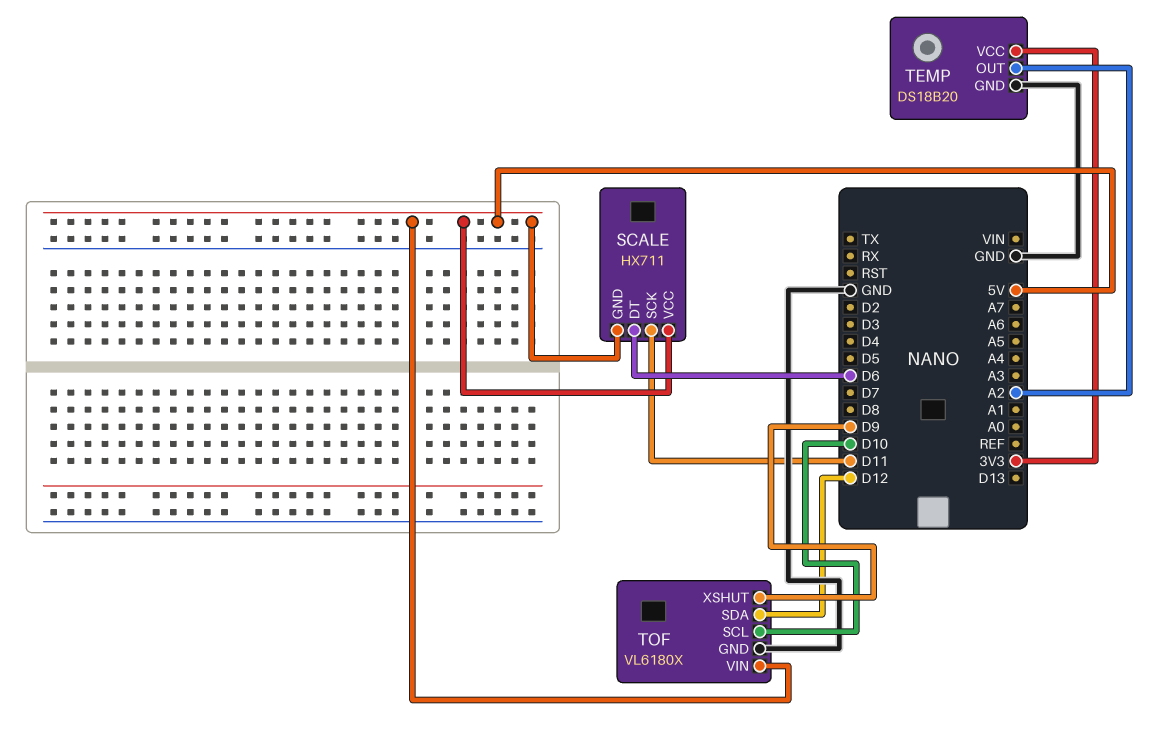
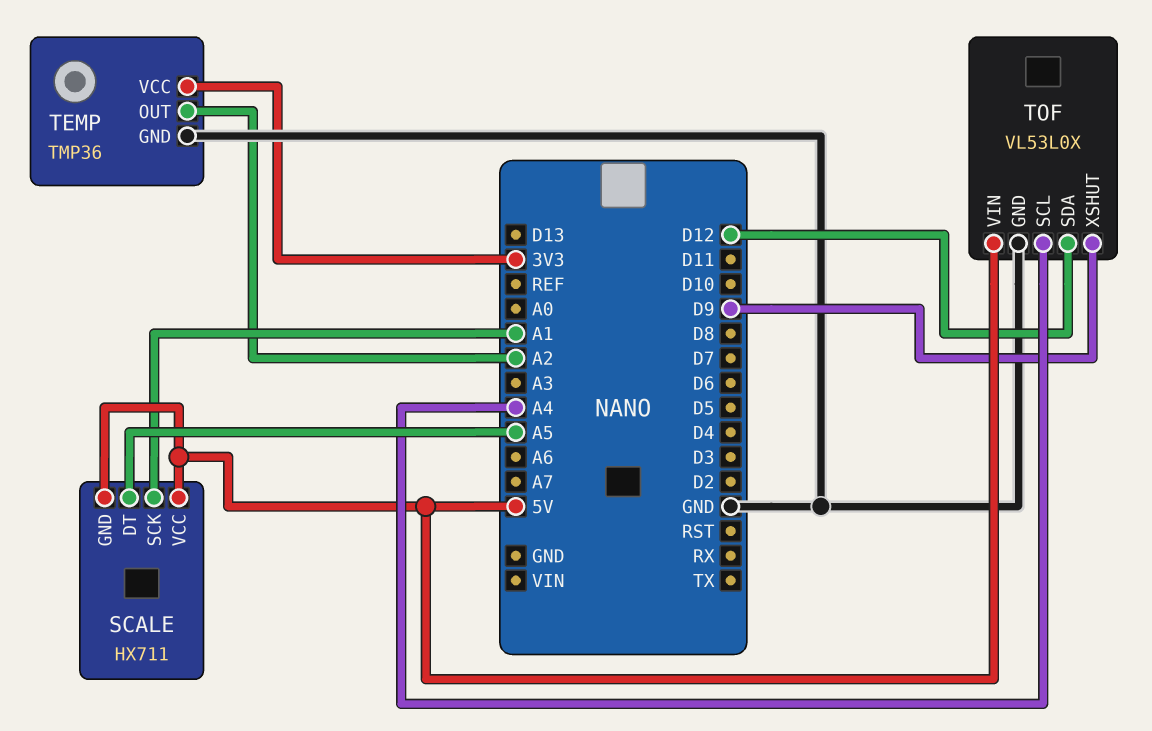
SCALE pin DT: D6 -> A5
SCALE pin SCK: D11 -> A1
TEMP: DS18B20 -> TMP36
TOF: VL6180X -> VL53L0X
TOF pin SCL: D10 -> A4

